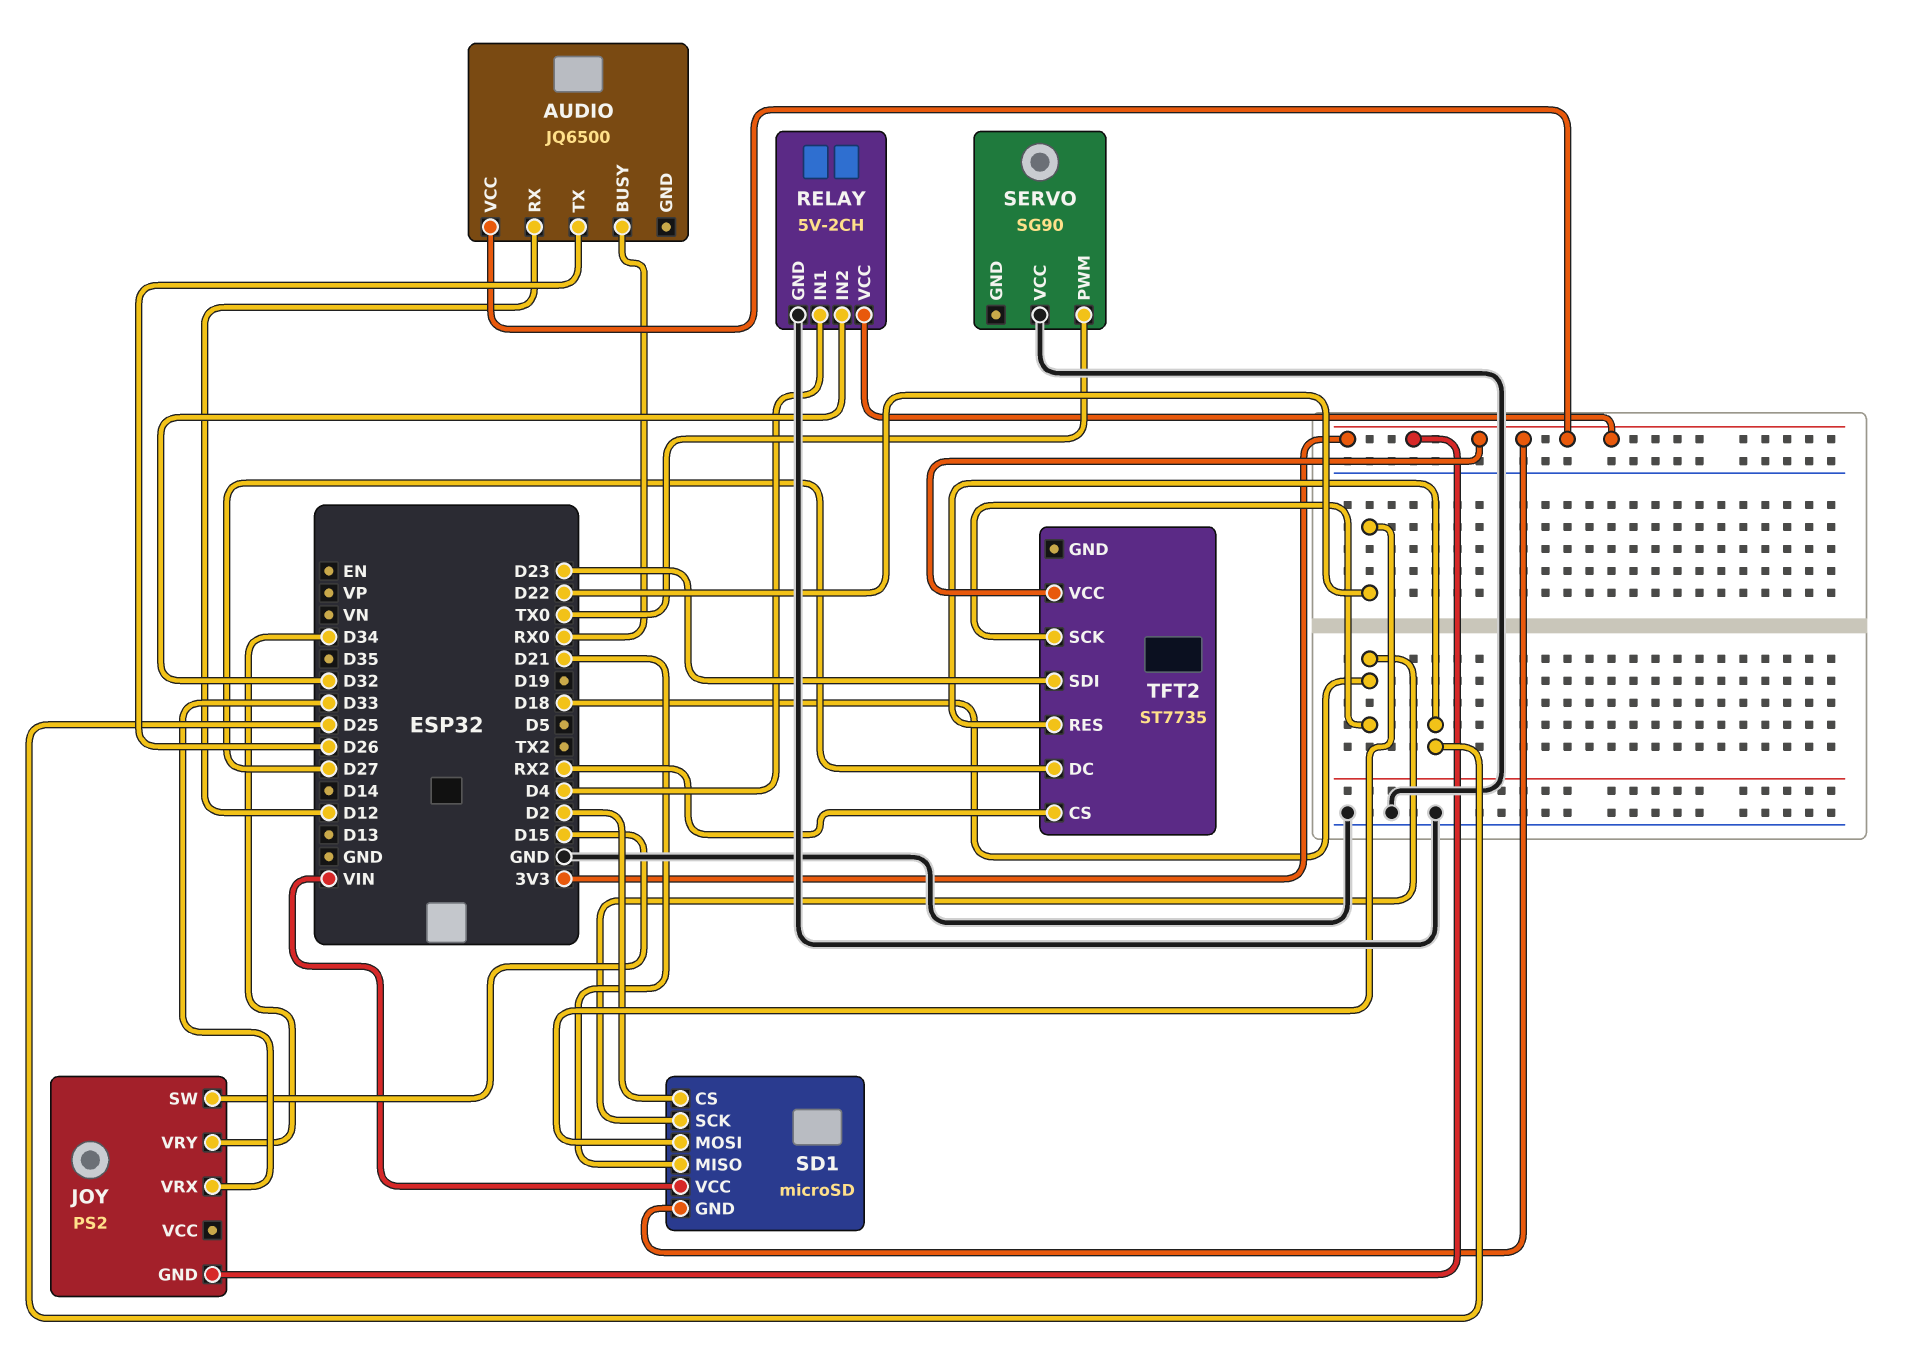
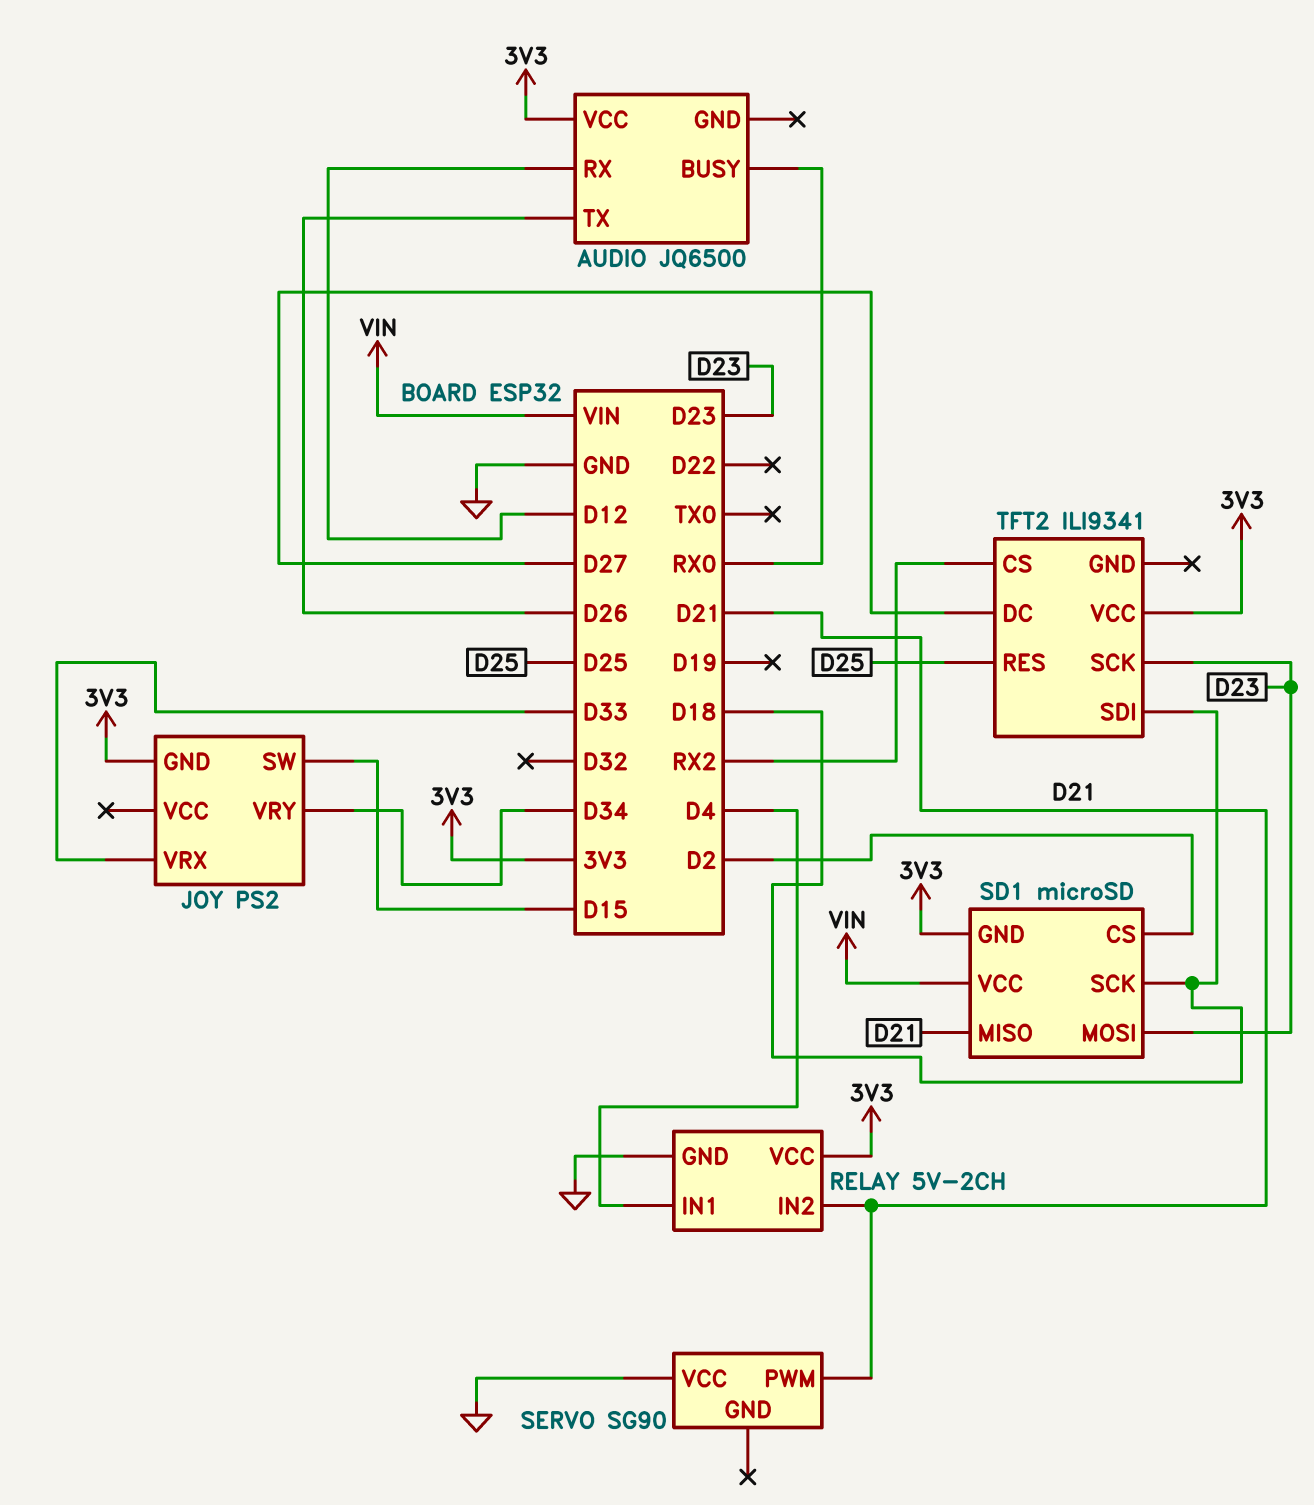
RELAY pin IN2: D32 -> D21
SD1 pin MOSI: D22 -> D23
SERVO pin PWM: TX0 -> D21
TFT2: ST7735 -> ILI9341
TFT2 pin SCK: D18 -> D23
TFT2 pin SDI: D23 -> D18

